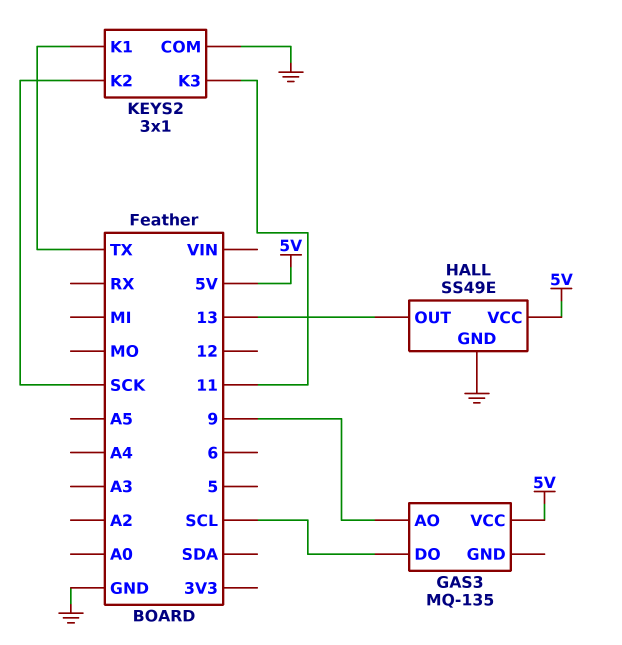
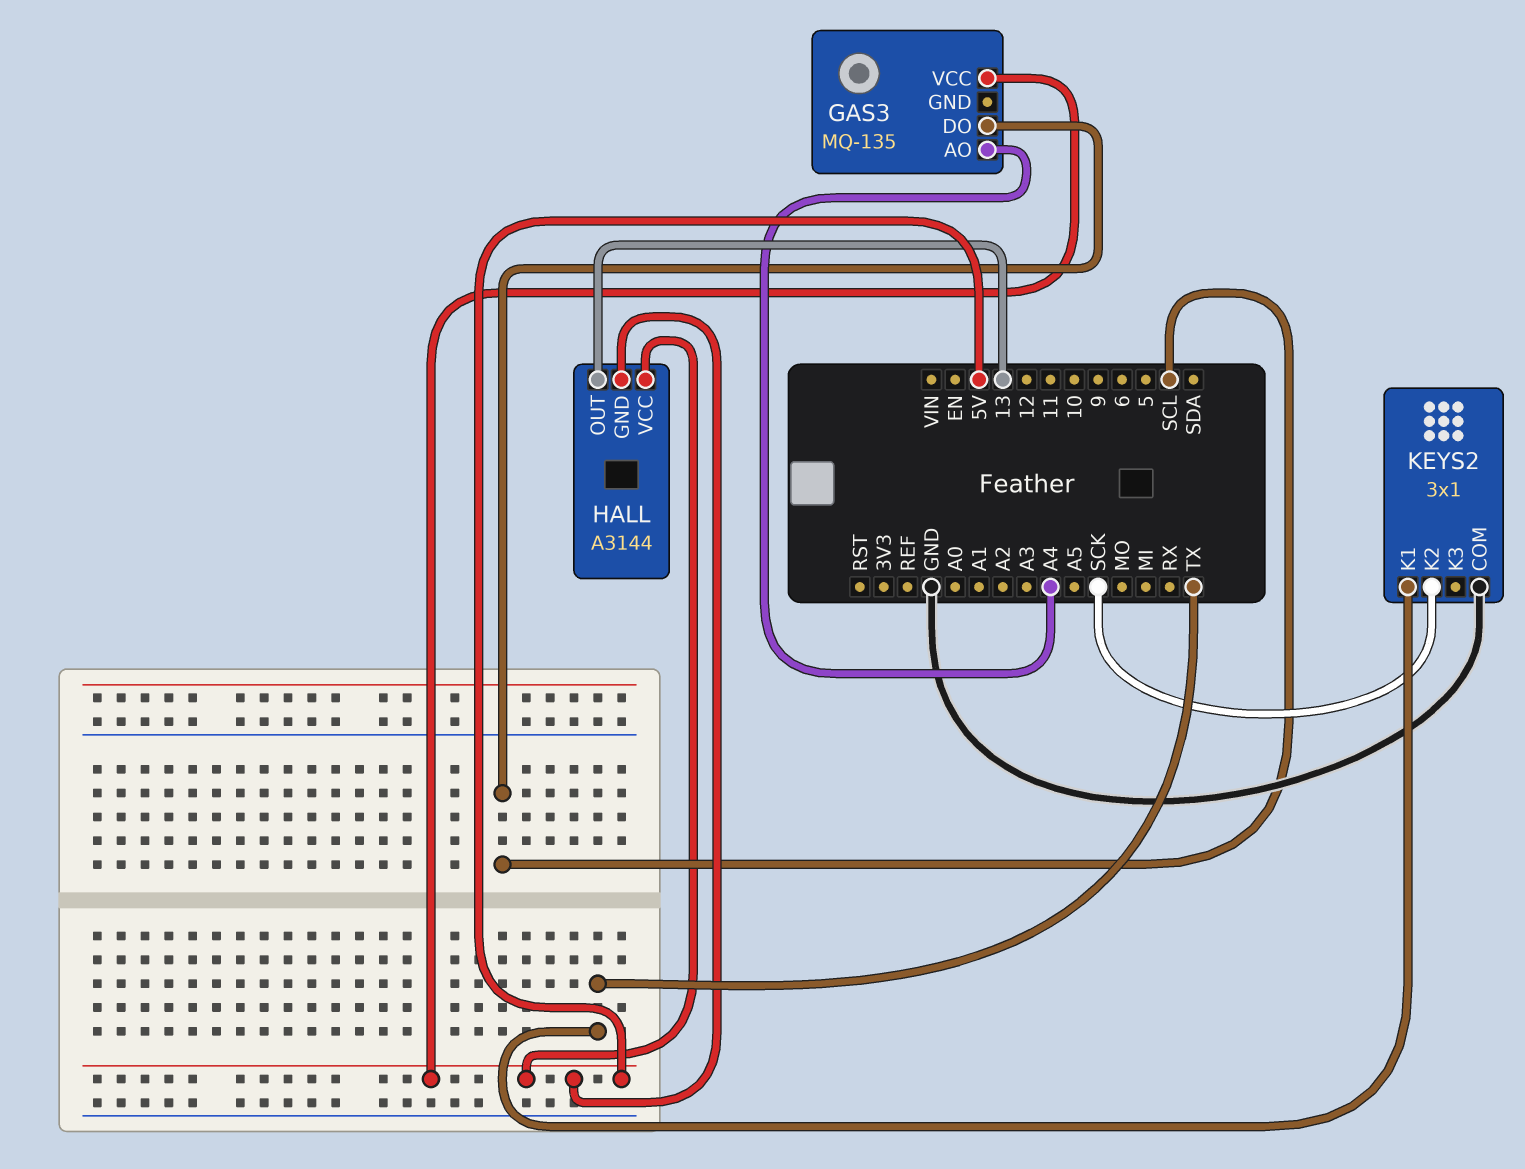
GAS3 pin AO: 9 -> A4
HALL: SS49E -> A3144
HALL pin GND: GND -> 5V
KEYS2 pin K3: 11 -> none

